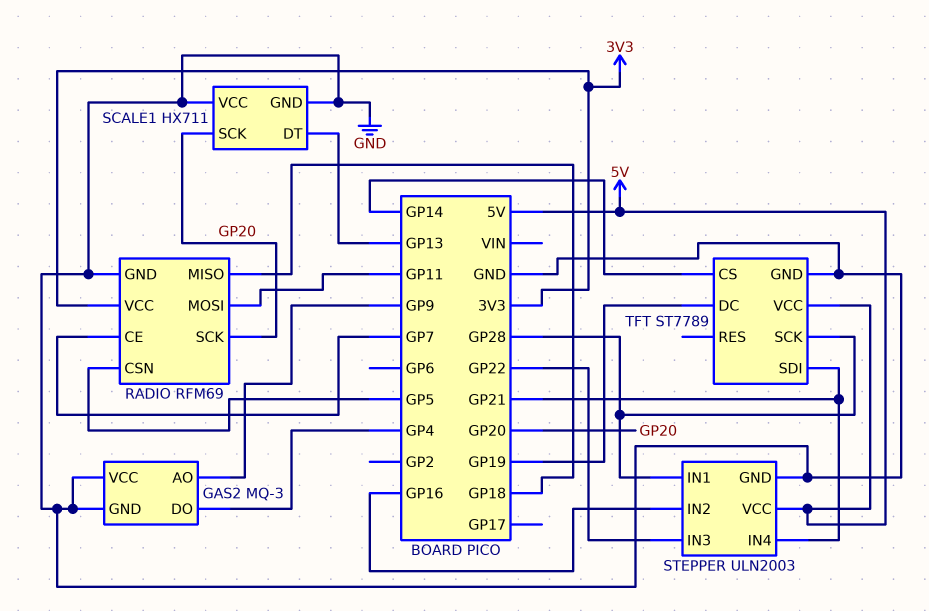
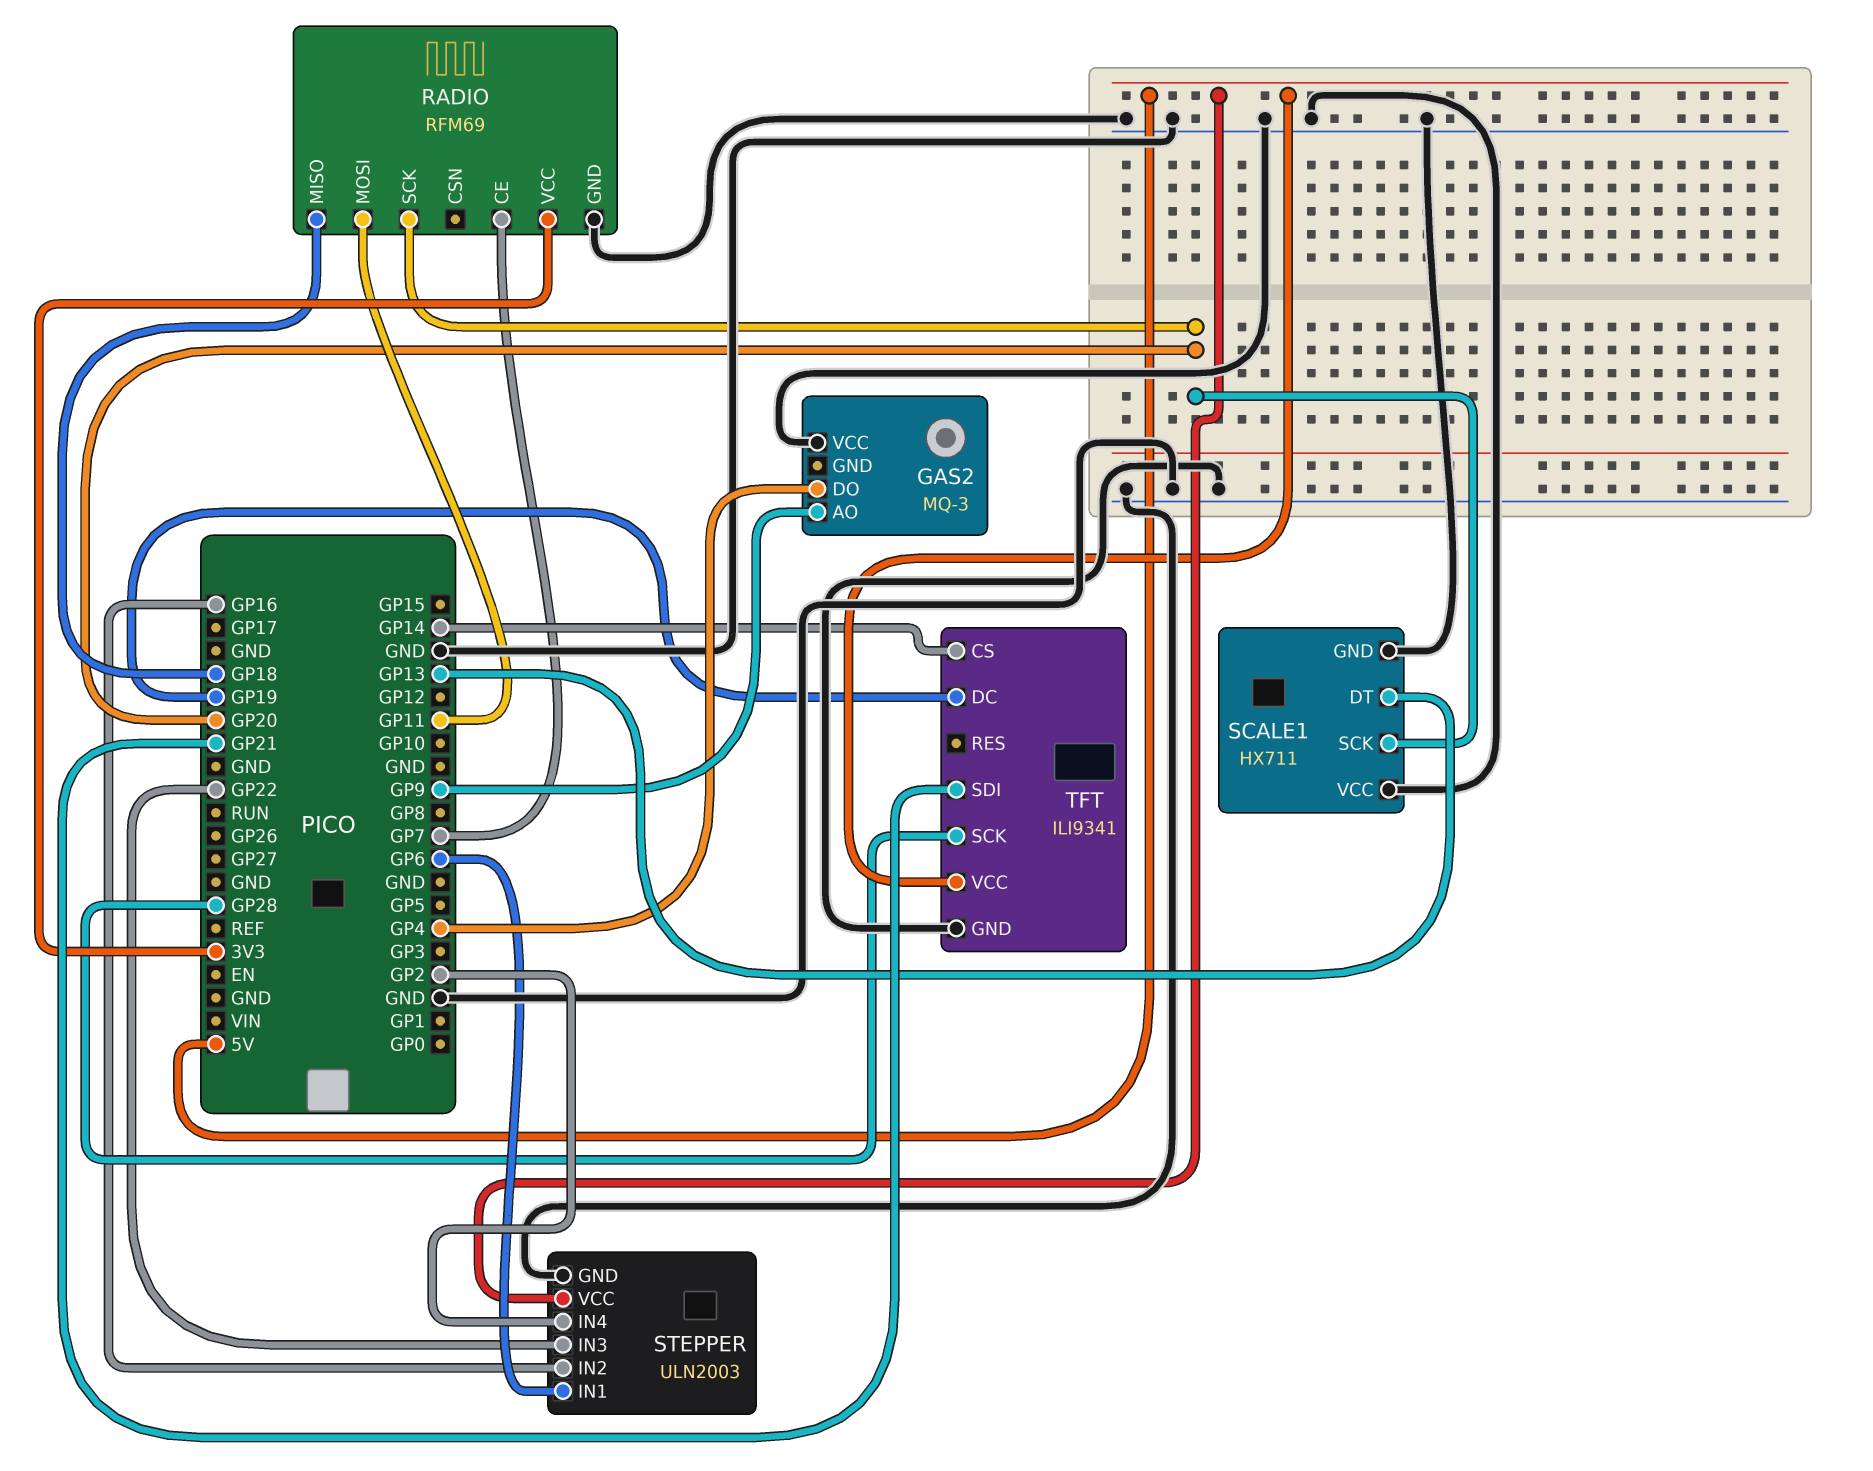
GAS2 pin GND: GND -> none
RADIO pin CSN: GP5 -> none
STEPPER pin IN1: GP28 -> GP6
STEPPER pin IN4: GP21 -> GP2
TFT: ST7789 -> ILI9341

